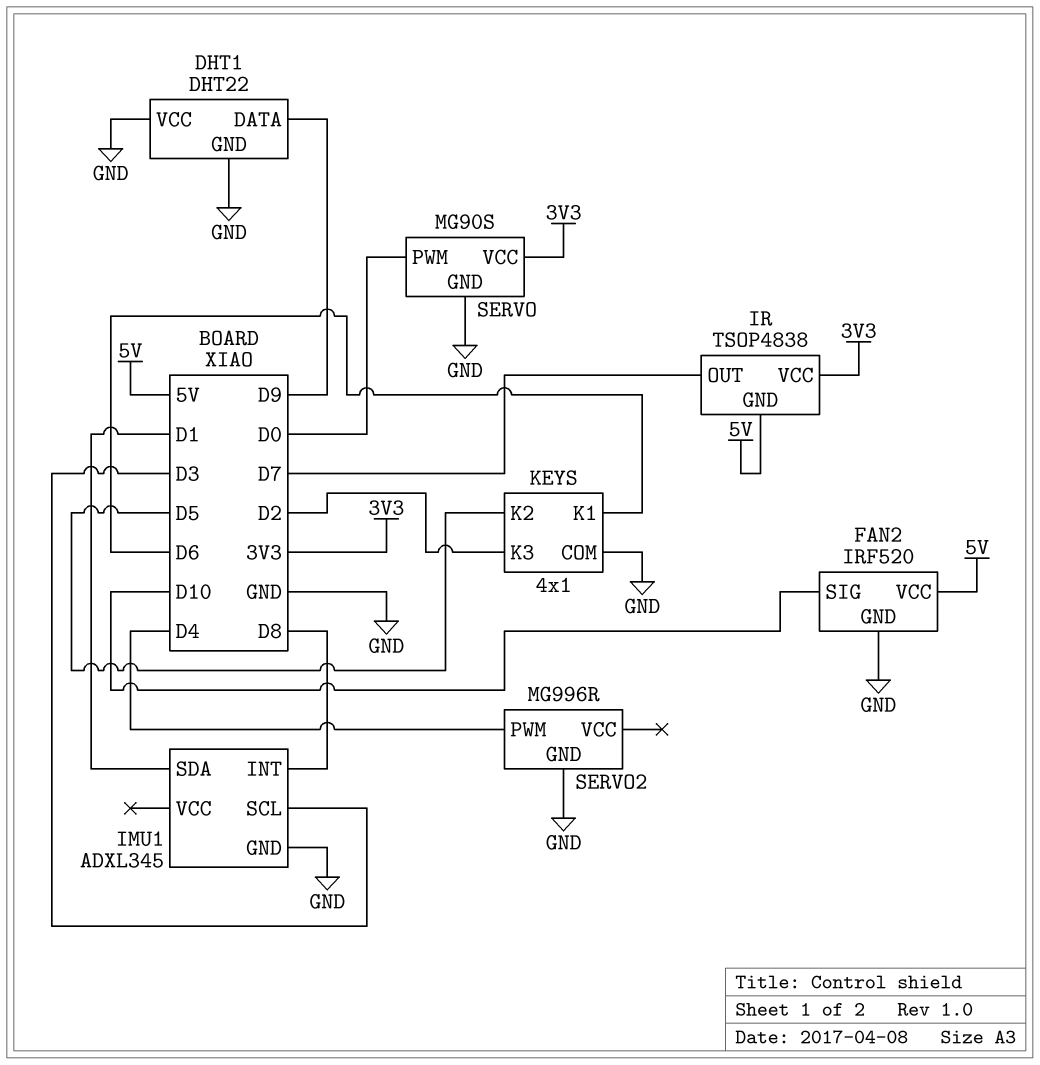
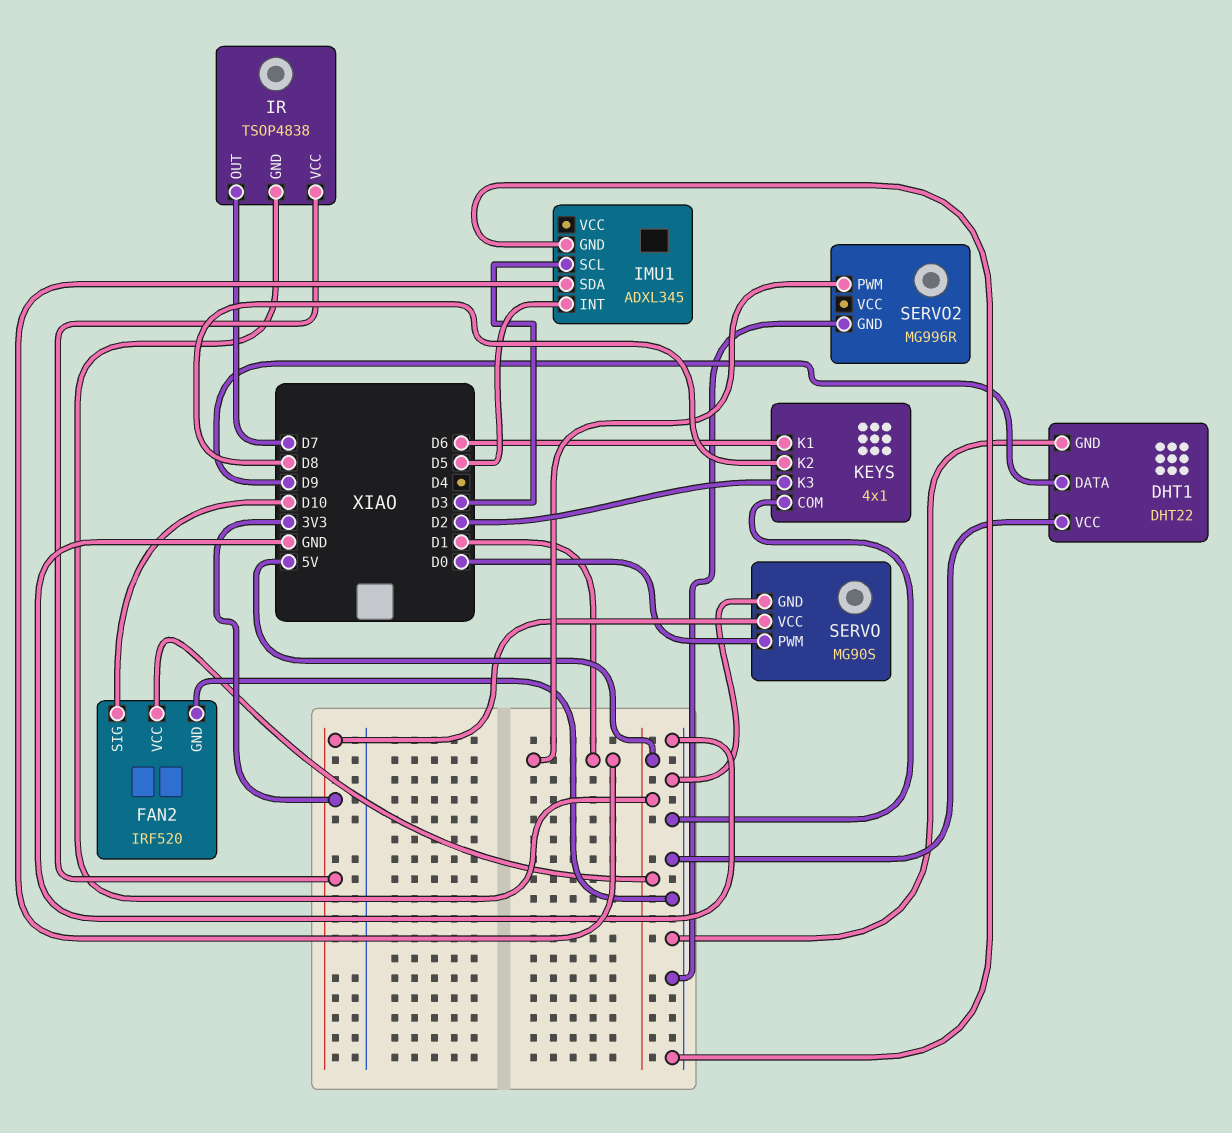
IMU1 pin INT: D8 -> D5
KEYS pin K2: D5 -> D8
SERVO2 pin PWM: D4 -> D1

